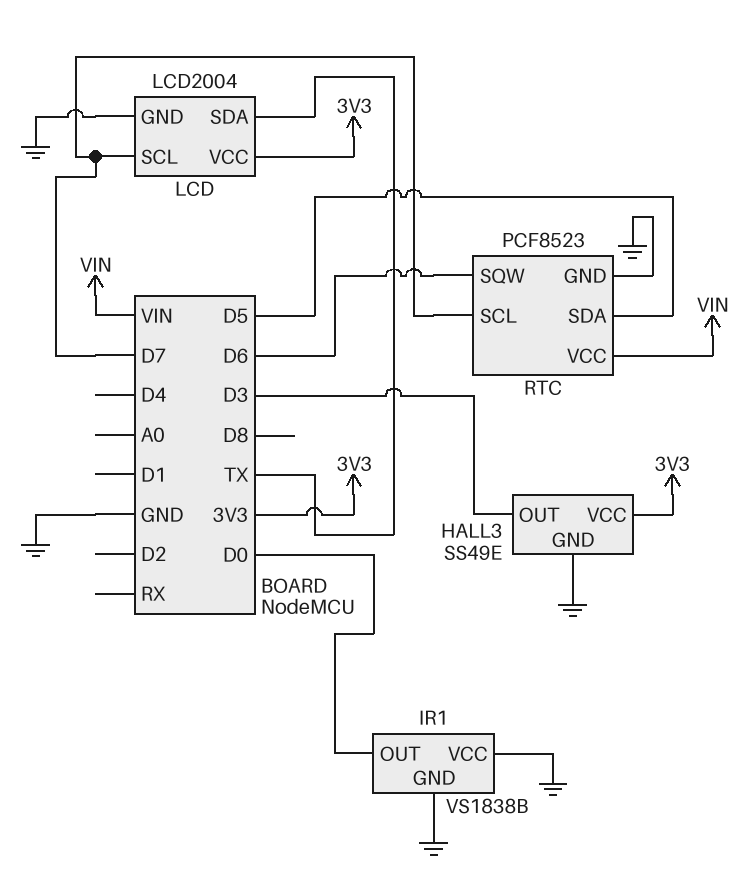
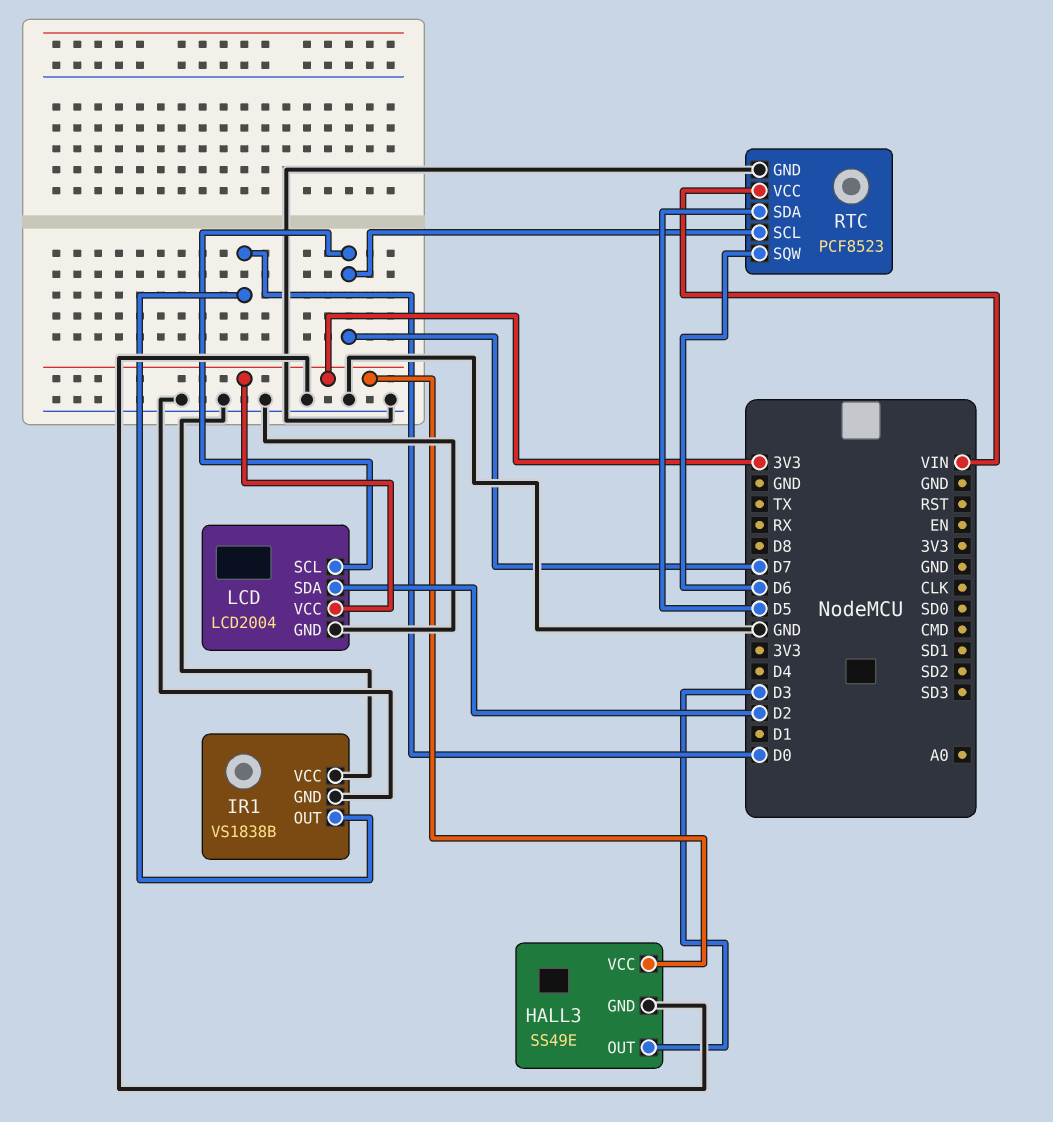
LCD pin SDA: TX -> D2

